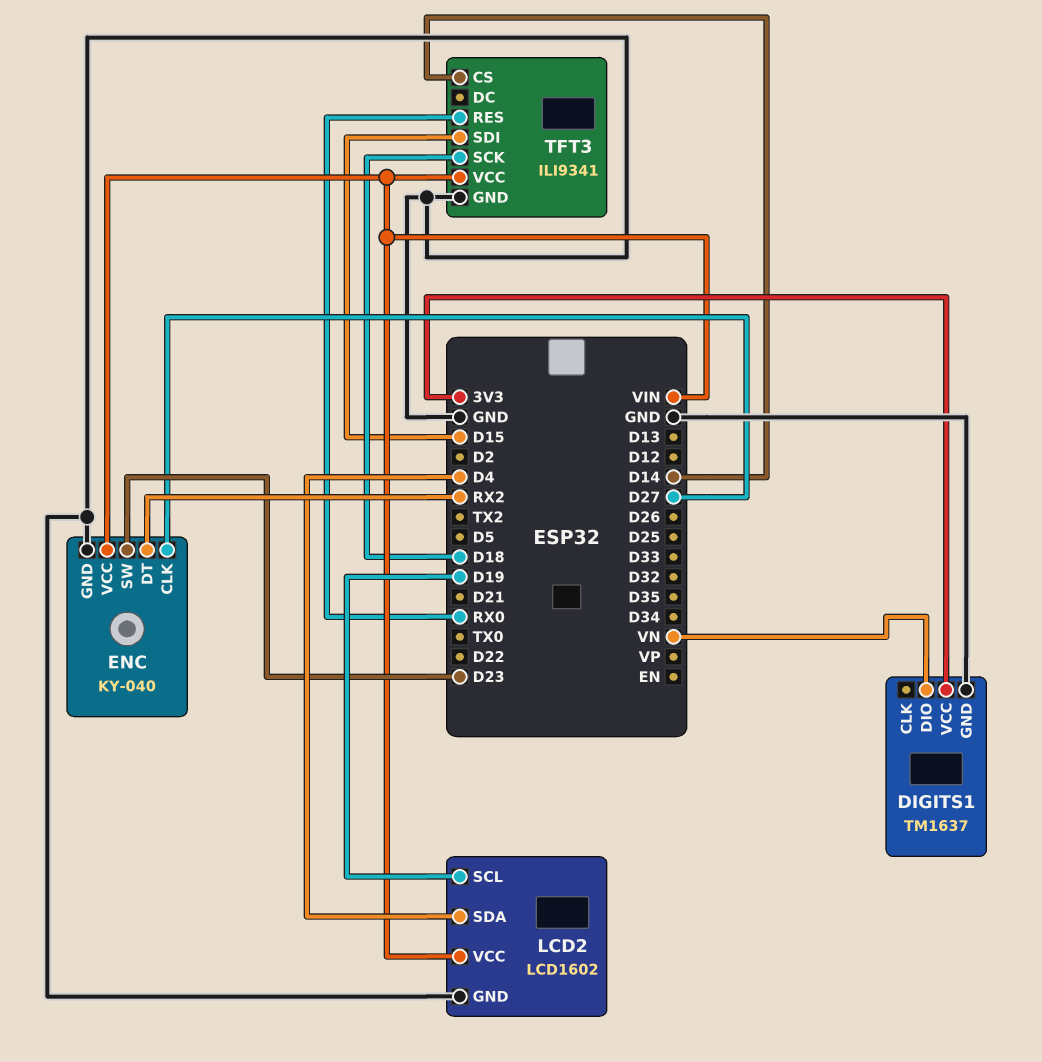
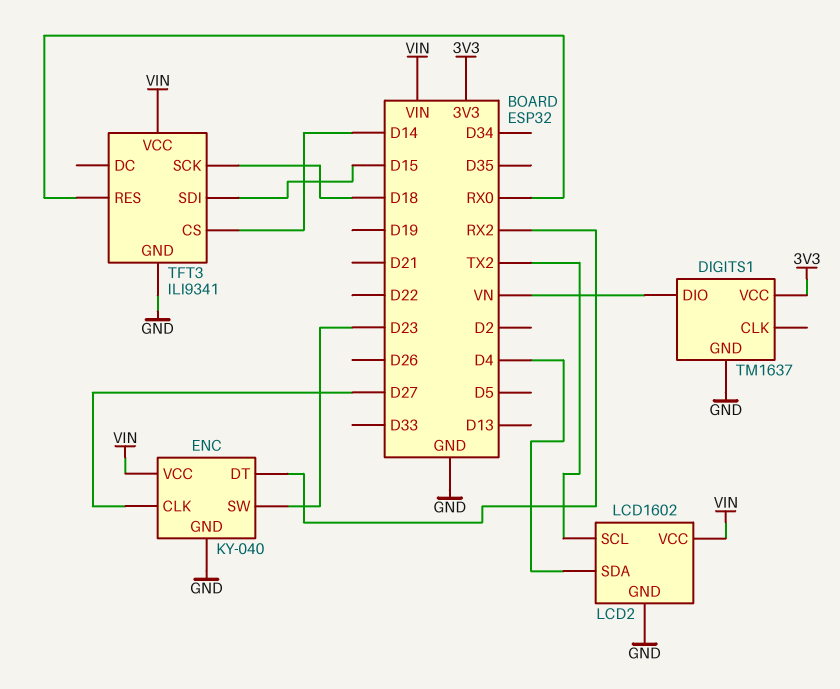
LCD2 pin SCL: D19 -> TX2

